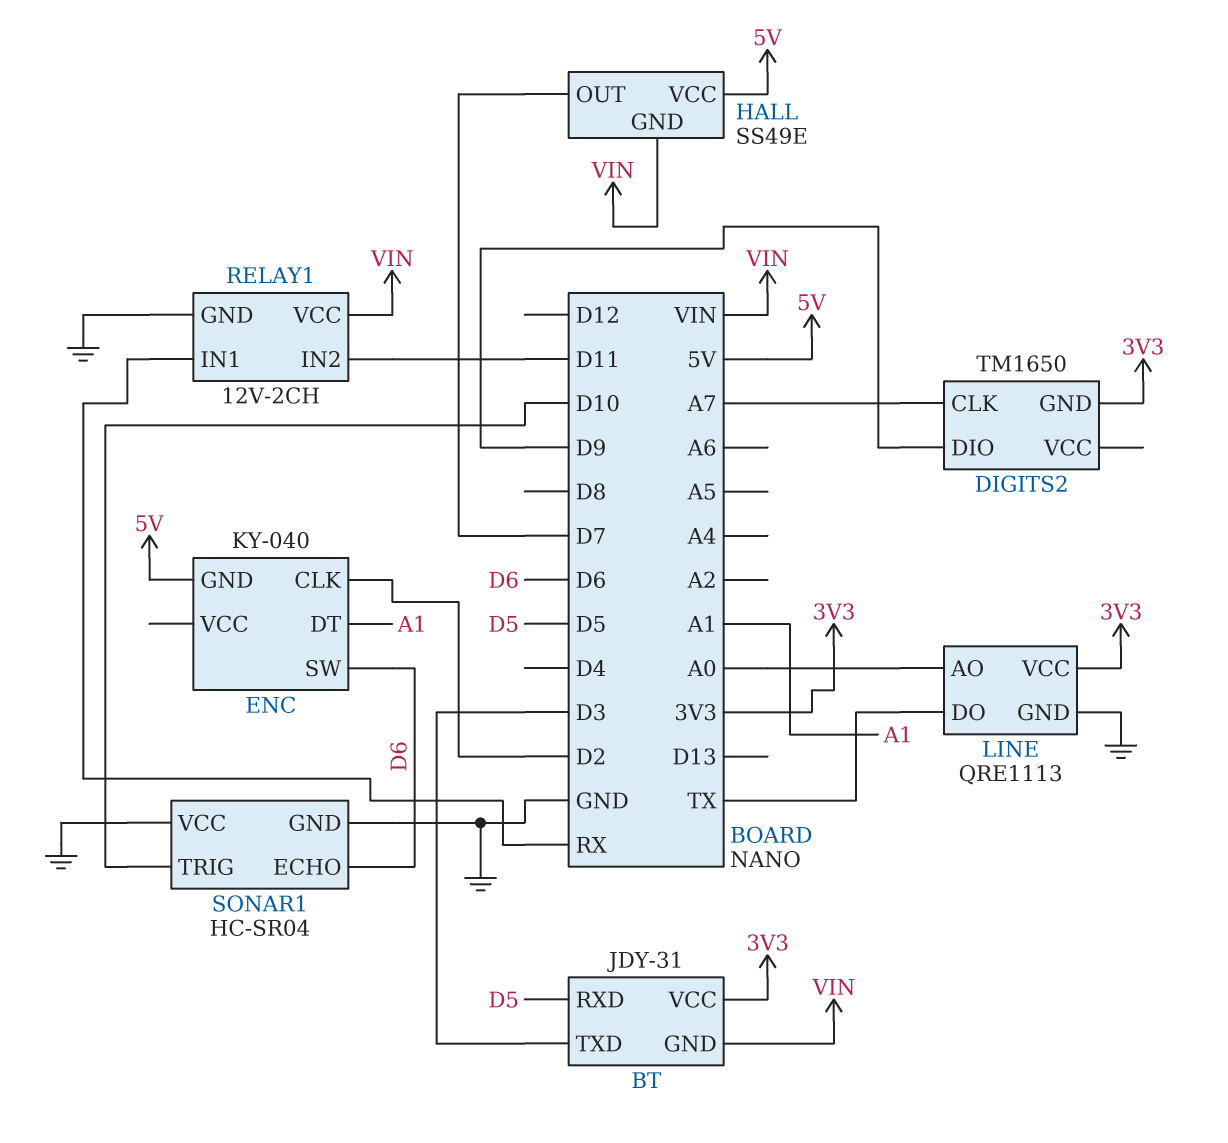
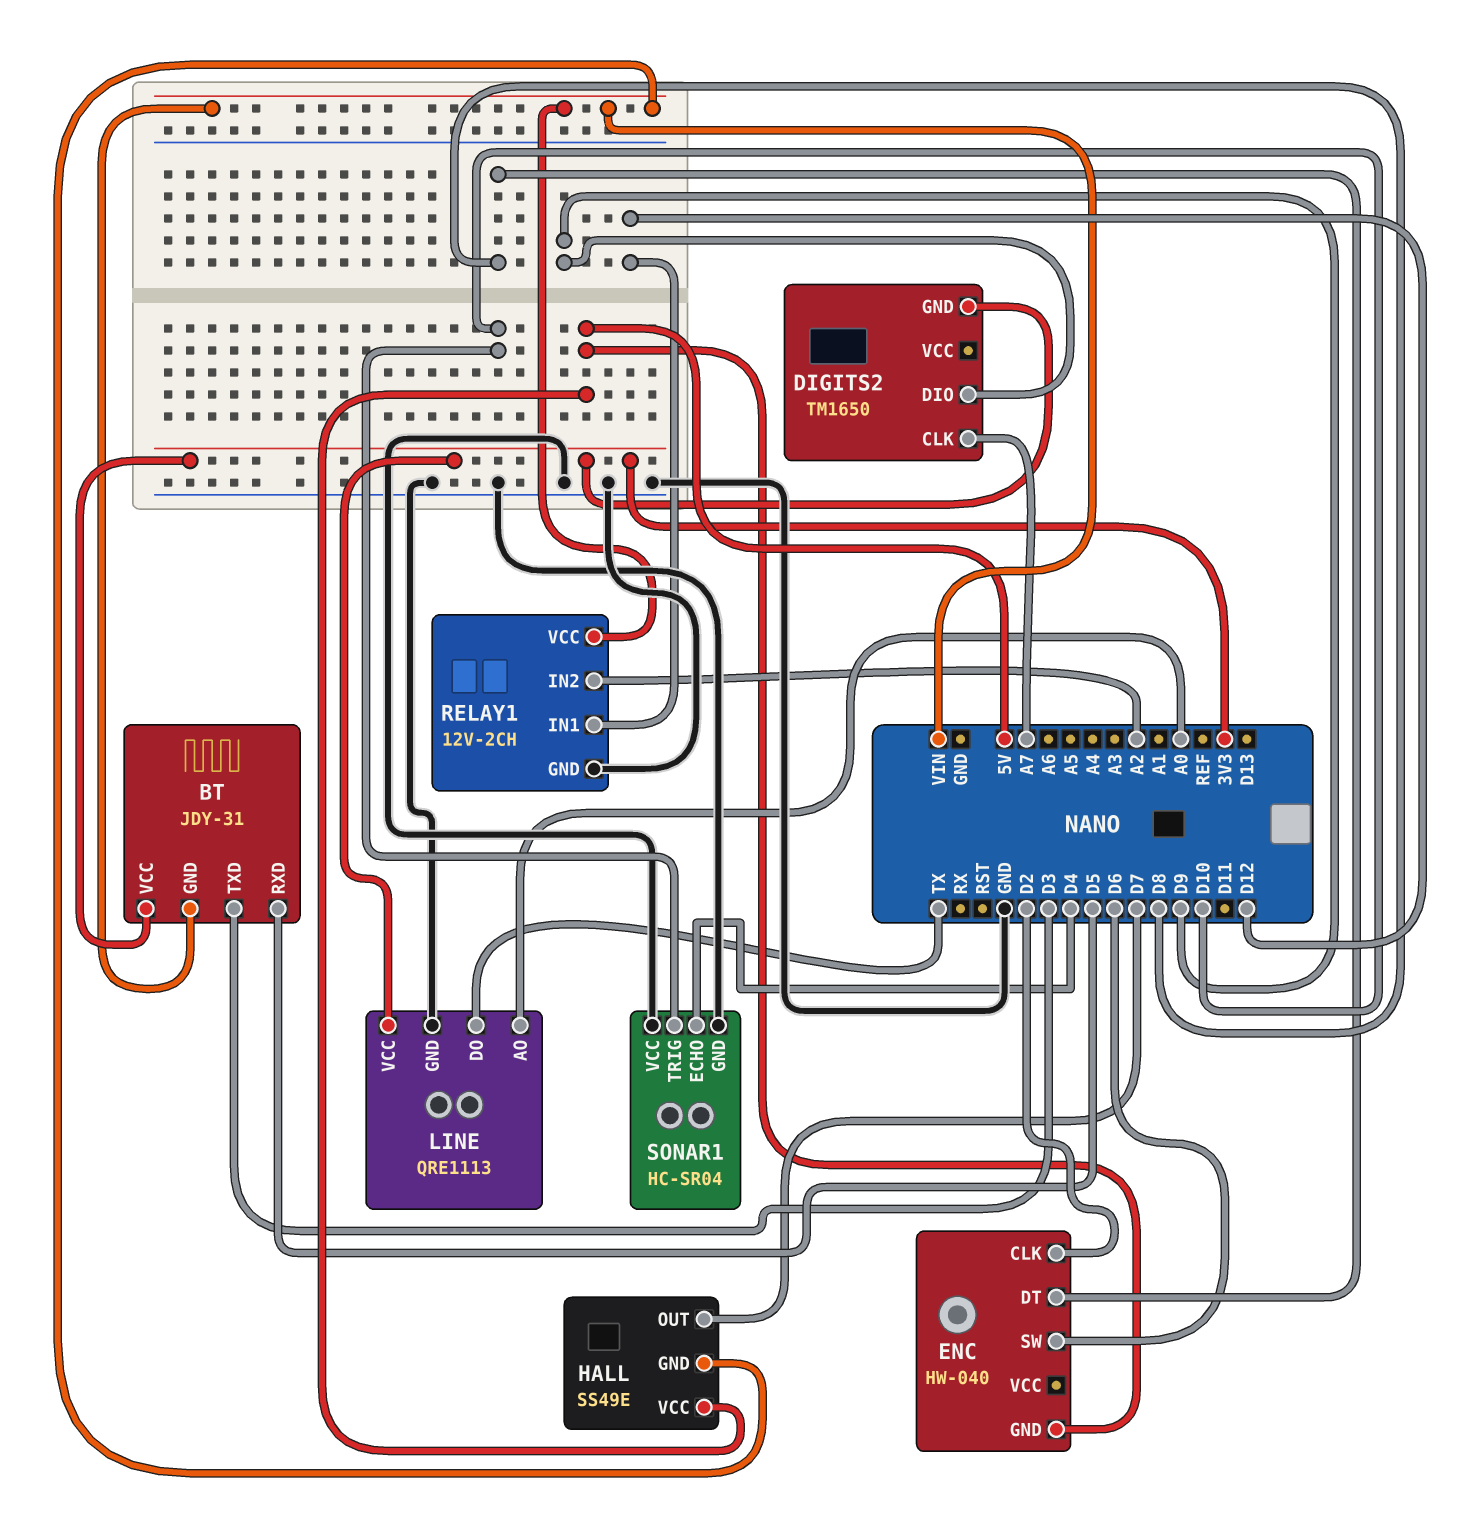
ENC: KY-040 -> HW-040
ENC pin DT: A1 -> D8
RELAY1 pin IN1: RX -> D12
RELAY1 pin IN2: D11 -> A2
SONAR1 pin ECHO: D6 -> D4

